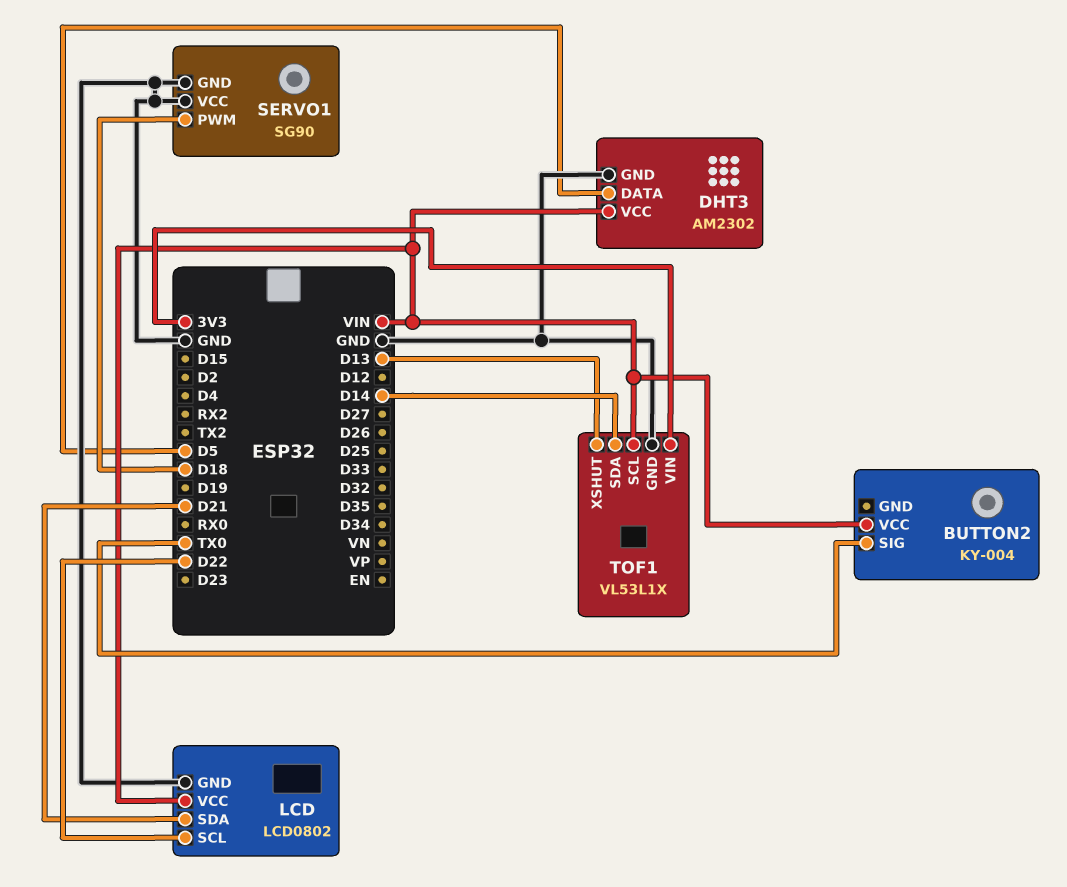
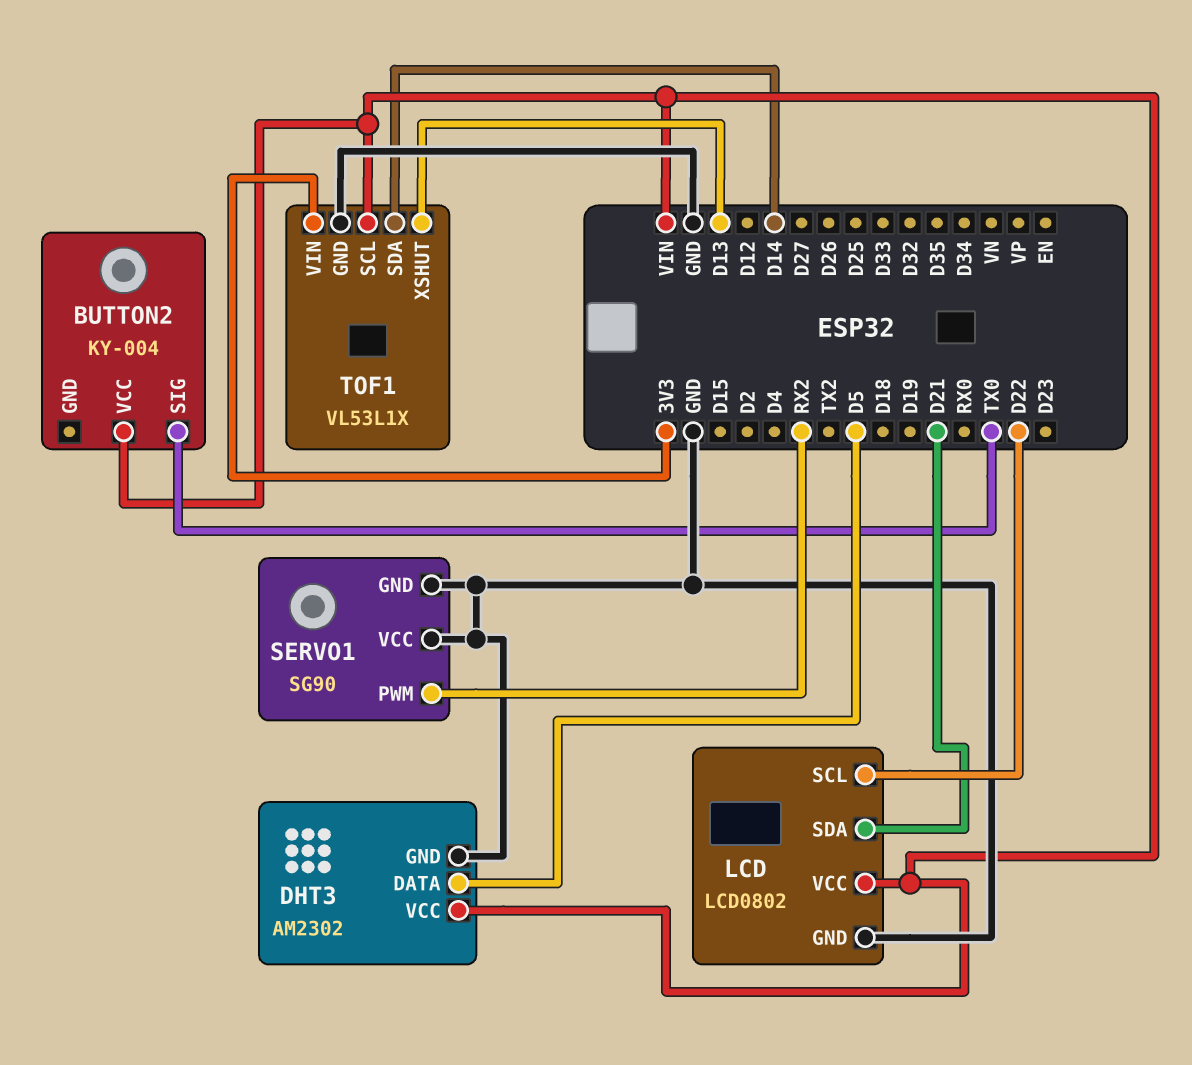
SERVO1 pin PWM: D18 -> RX2

